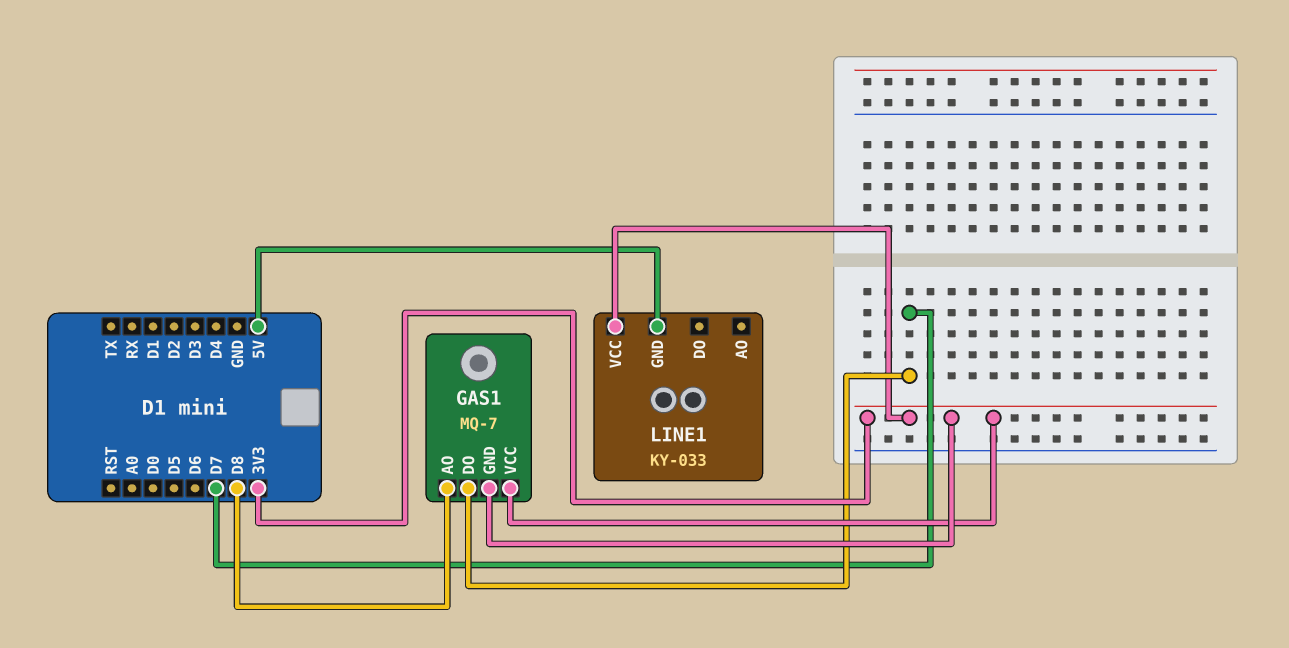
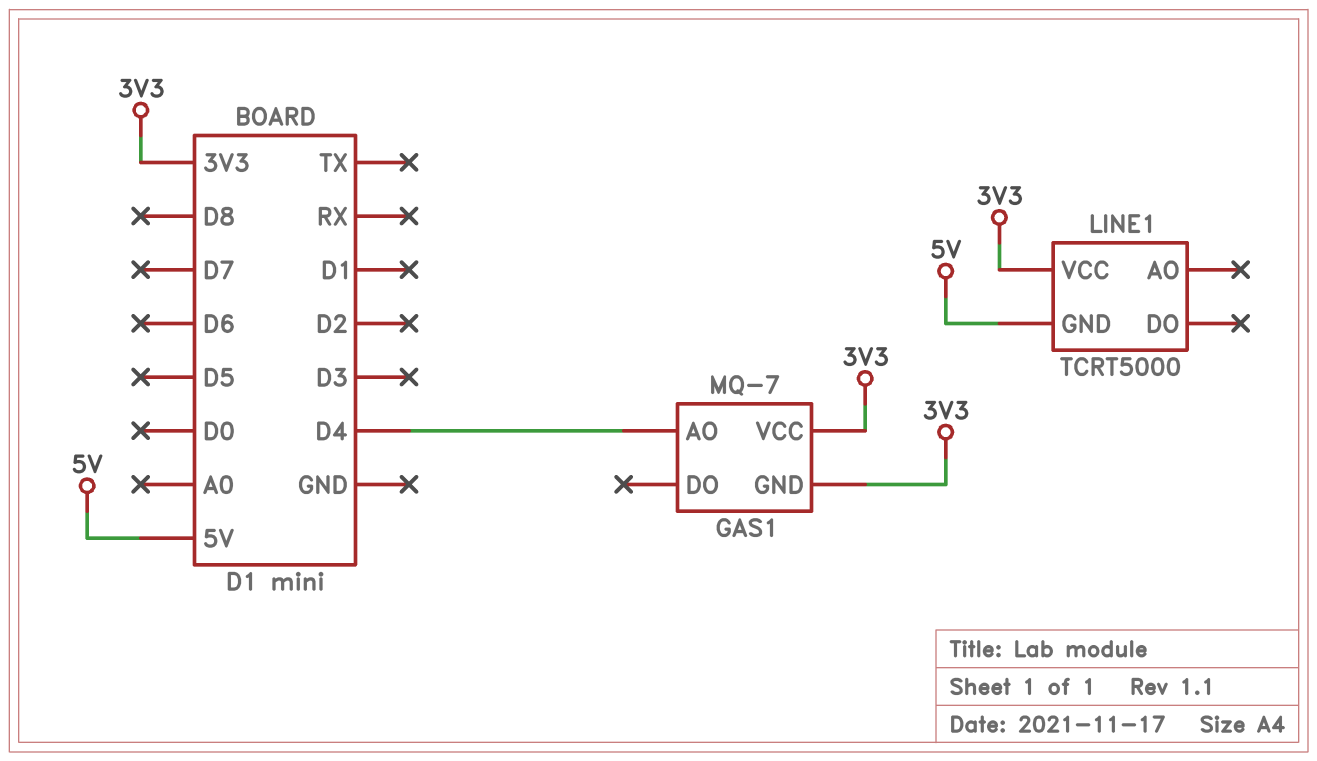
GAS1 pin AO: D8 -> D4
GAS1 pin DO: D7 -> none
LINE1: KY-033 -> TCRT5000

